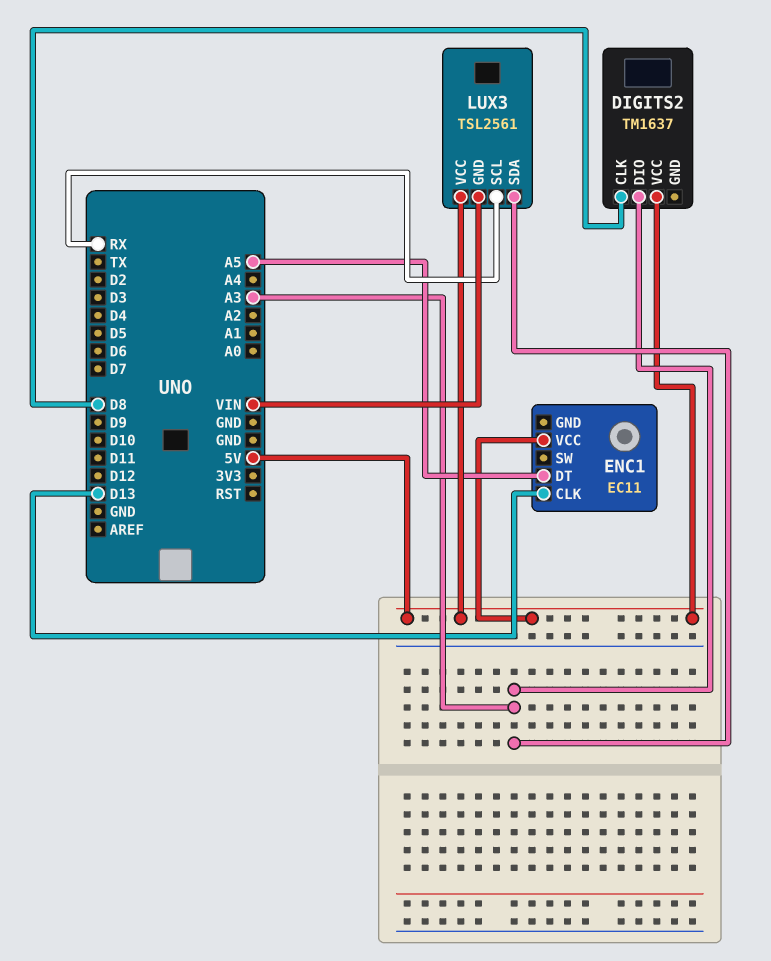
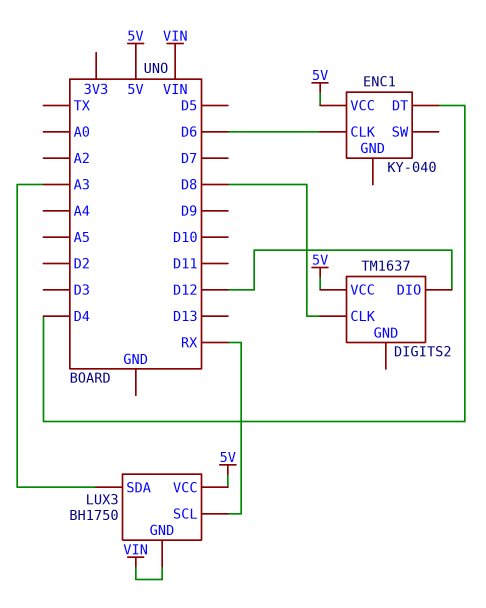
DIGITS2 pin DIO: A3 -> D12
ENC1: EC11 -> KY-040
ENC1 pin CLK: D13 -> D6
ENC1 pin DT: A5 -> D4
LUX3: TSL2561 -> BH1750

